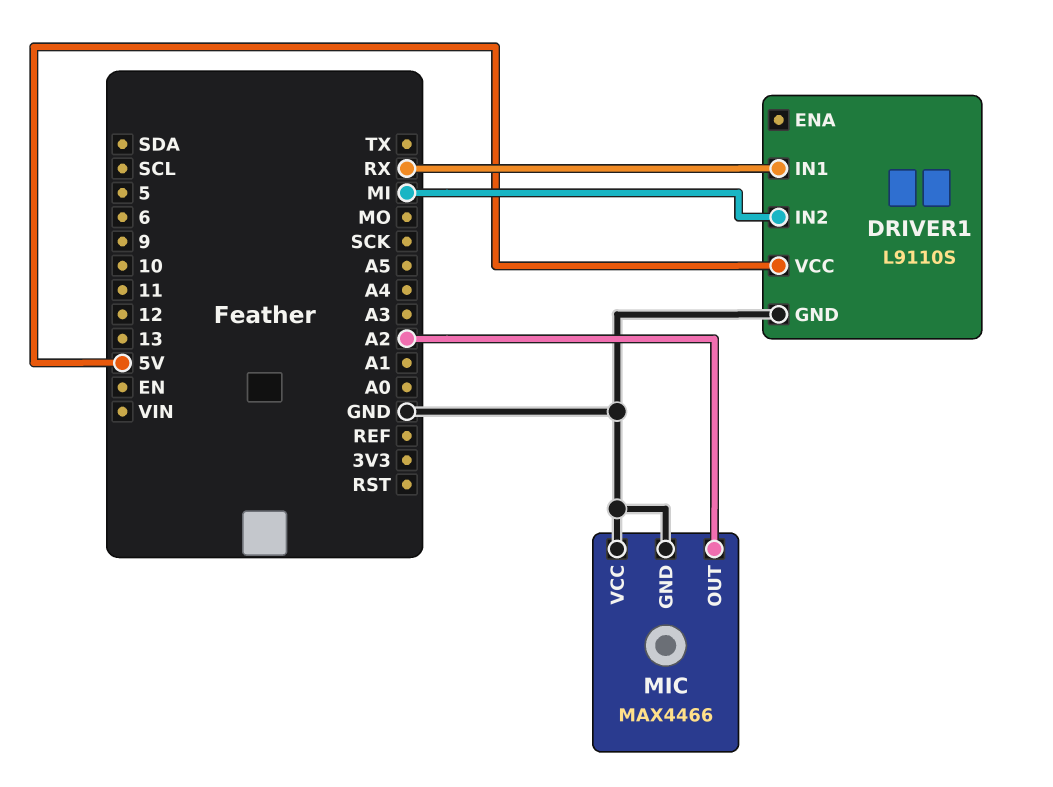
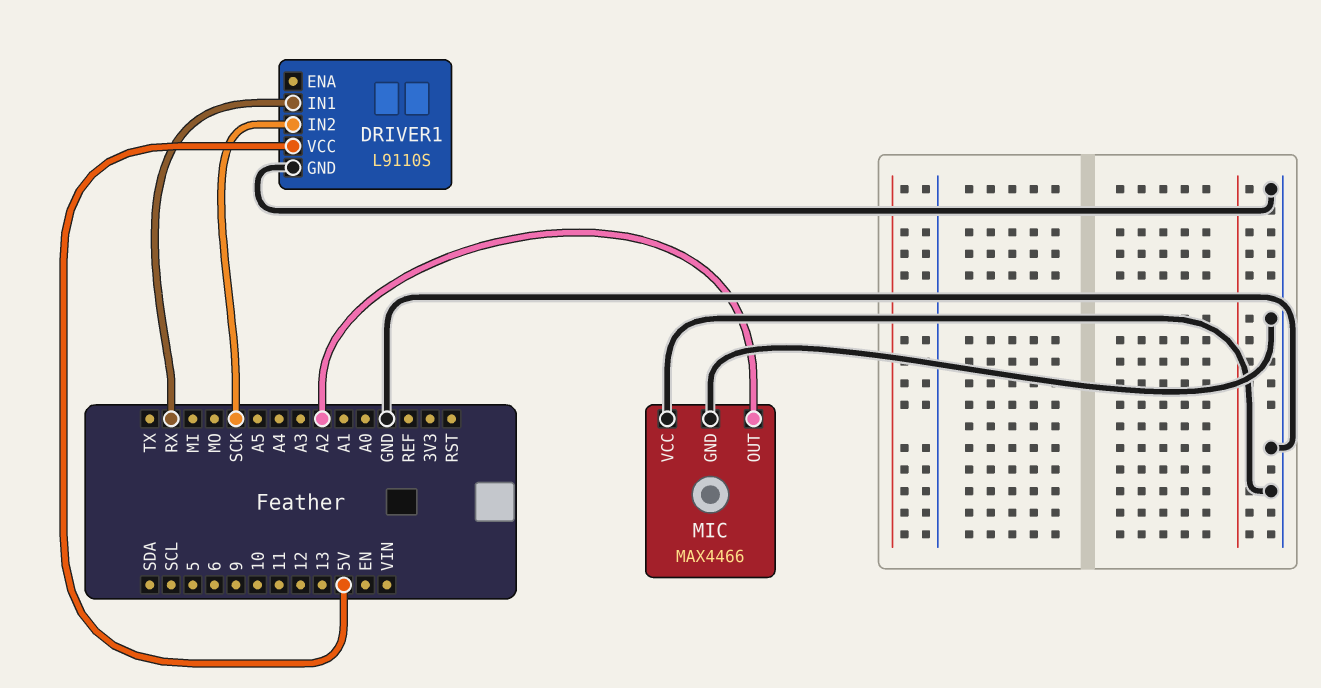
DRIVER1 pin IN2: MI -> SCK

